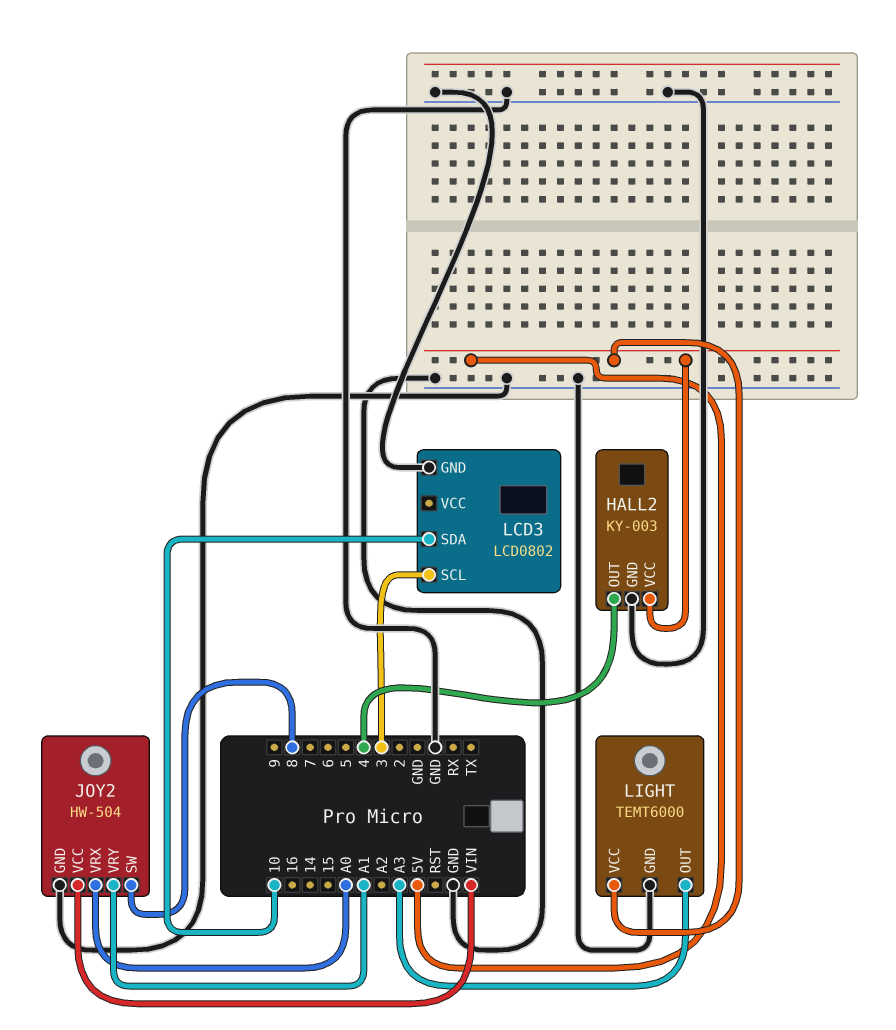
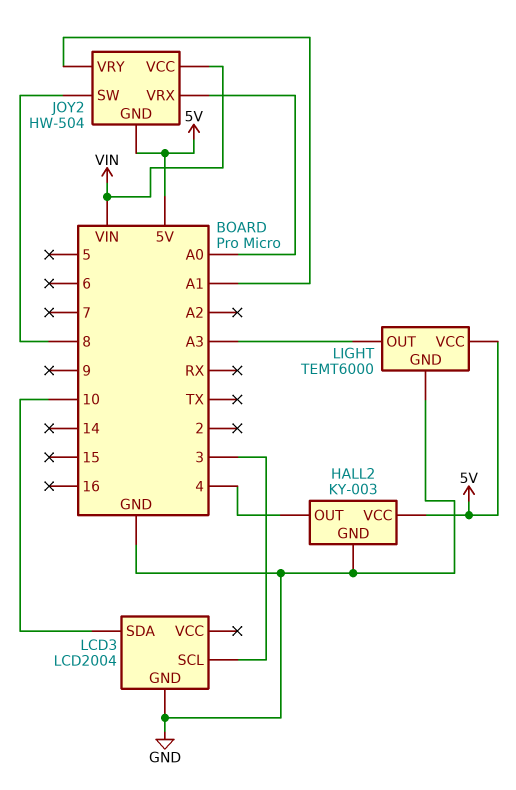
JOY2 pin GND: GND -> 5V
LCD3: LCD0802 -> LCD2004

